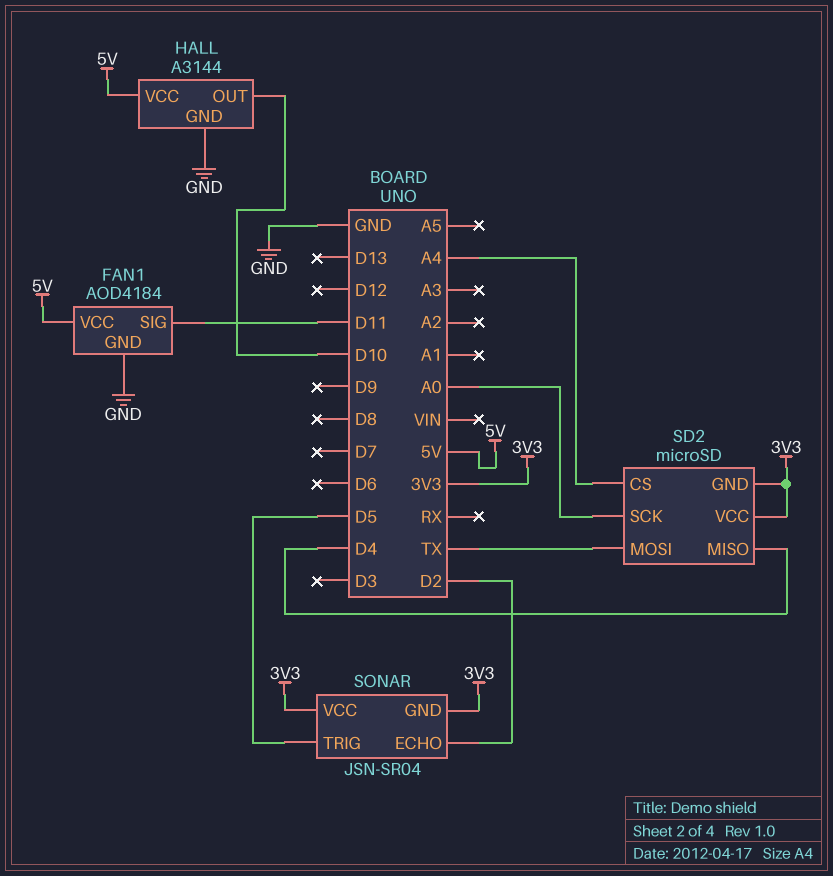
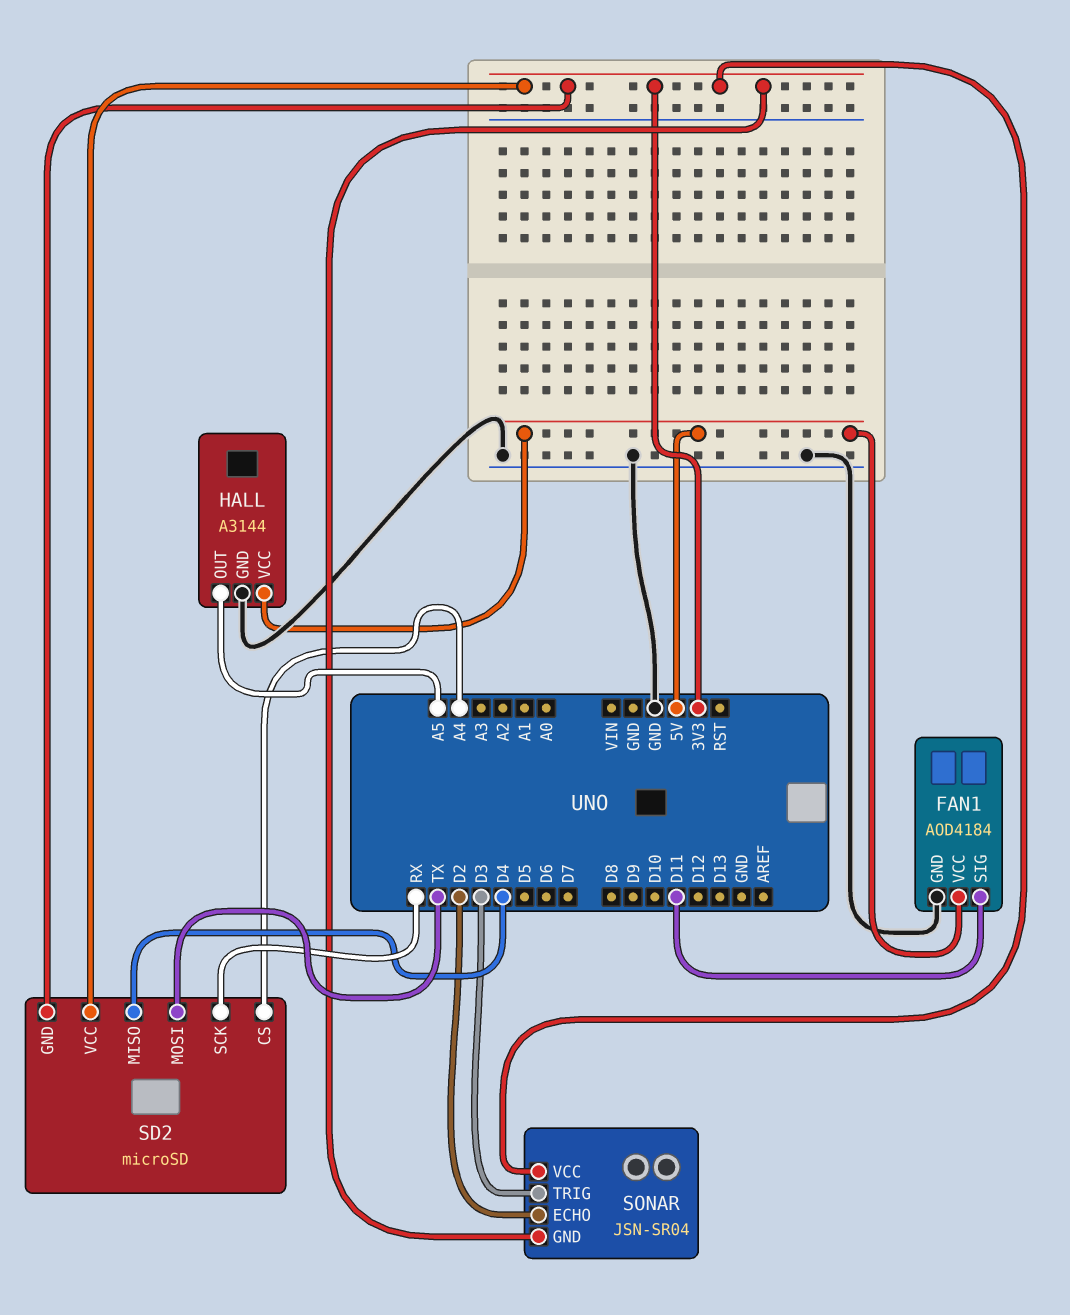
HALL pin OUT: D10 -> A5
SD2 pin SCK: A0 -> RX
SONAR pin TRIG: D5 -> D3

